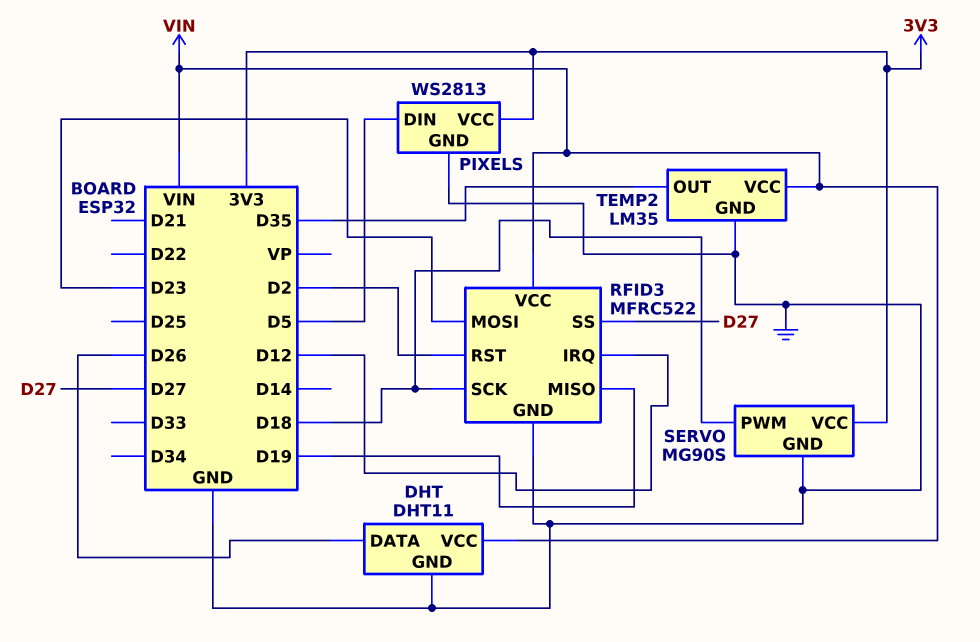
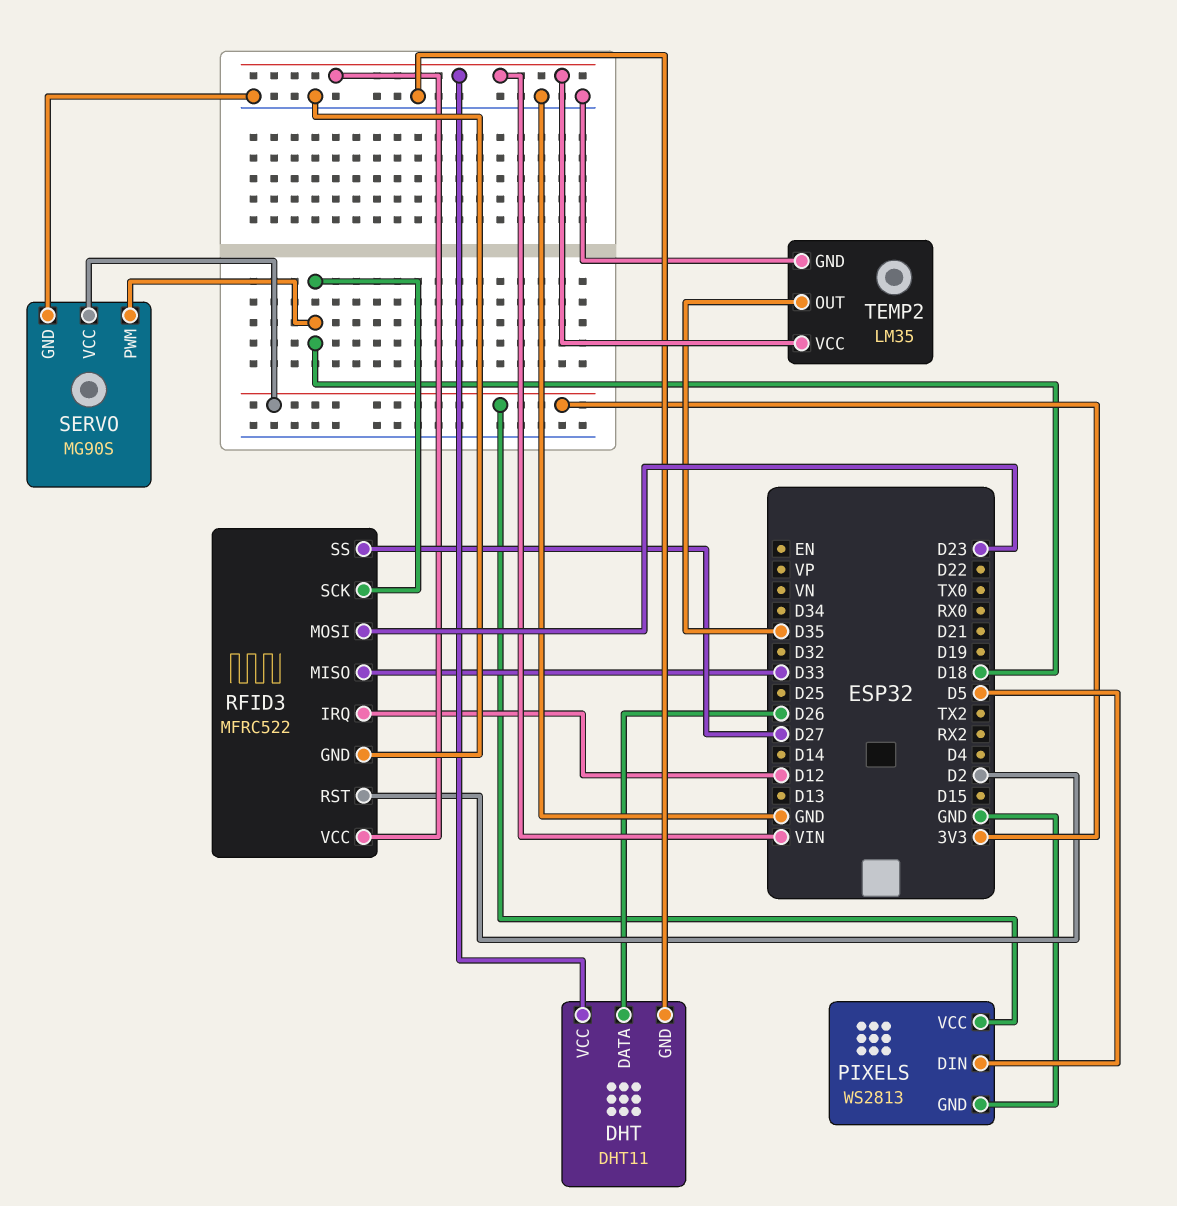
RFID3 pin MISO: D19 -> D33

